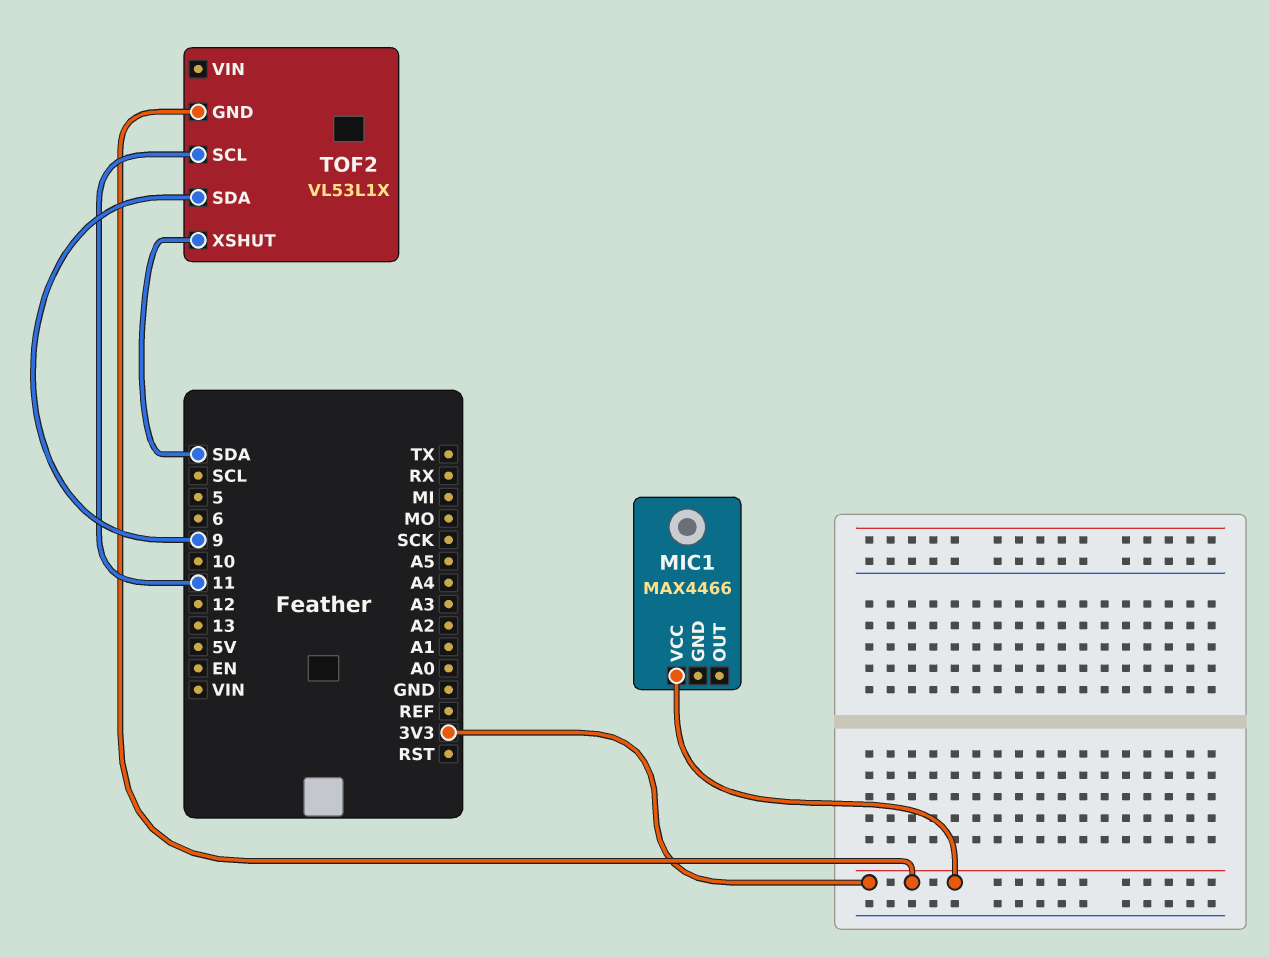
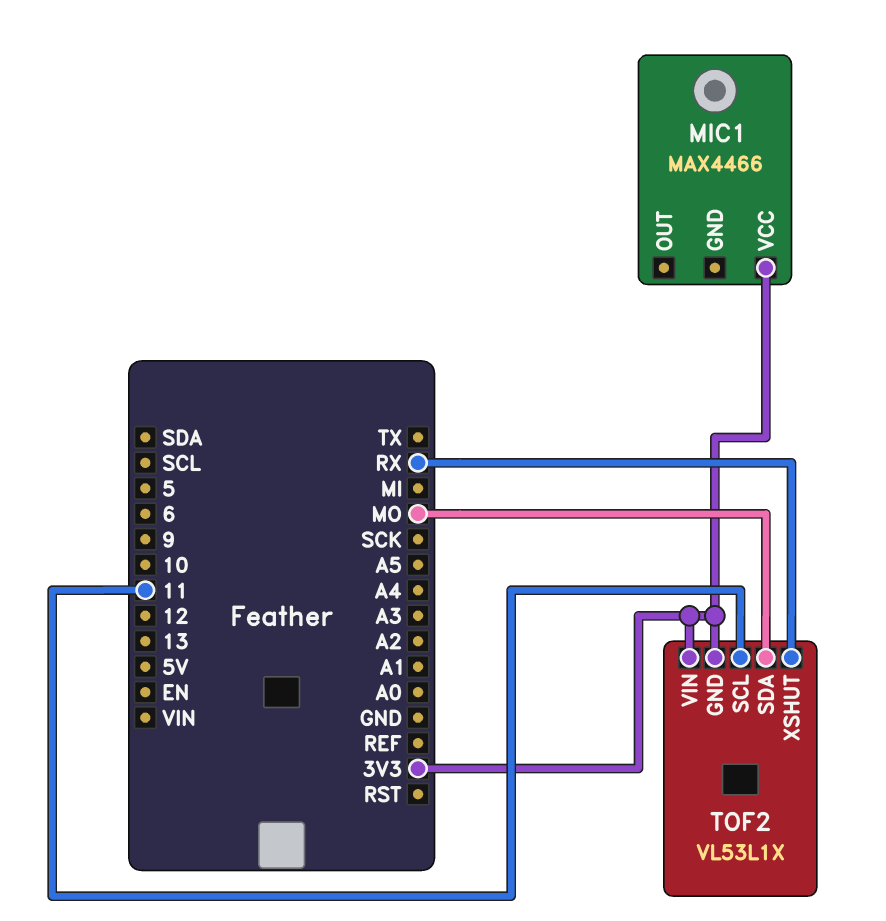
TOF2 pin SDA: 9 -> MO
TOF2 pin VIN: none -> 3V3
TOF2 pin XSHUT: SDA -> RX

